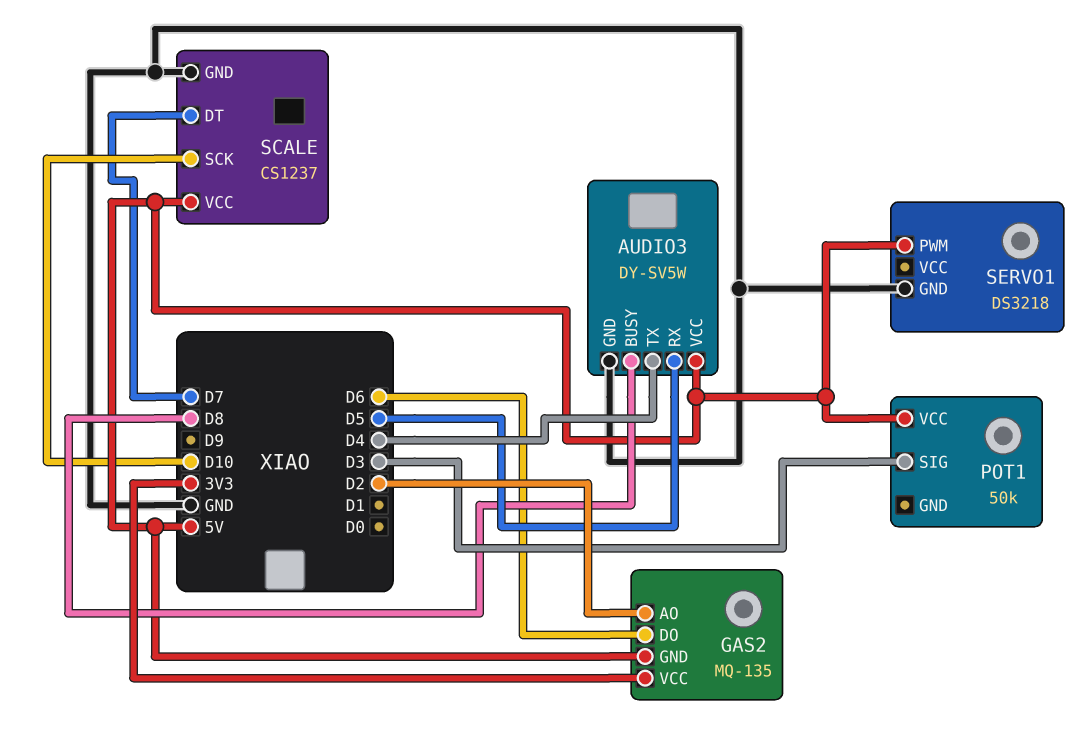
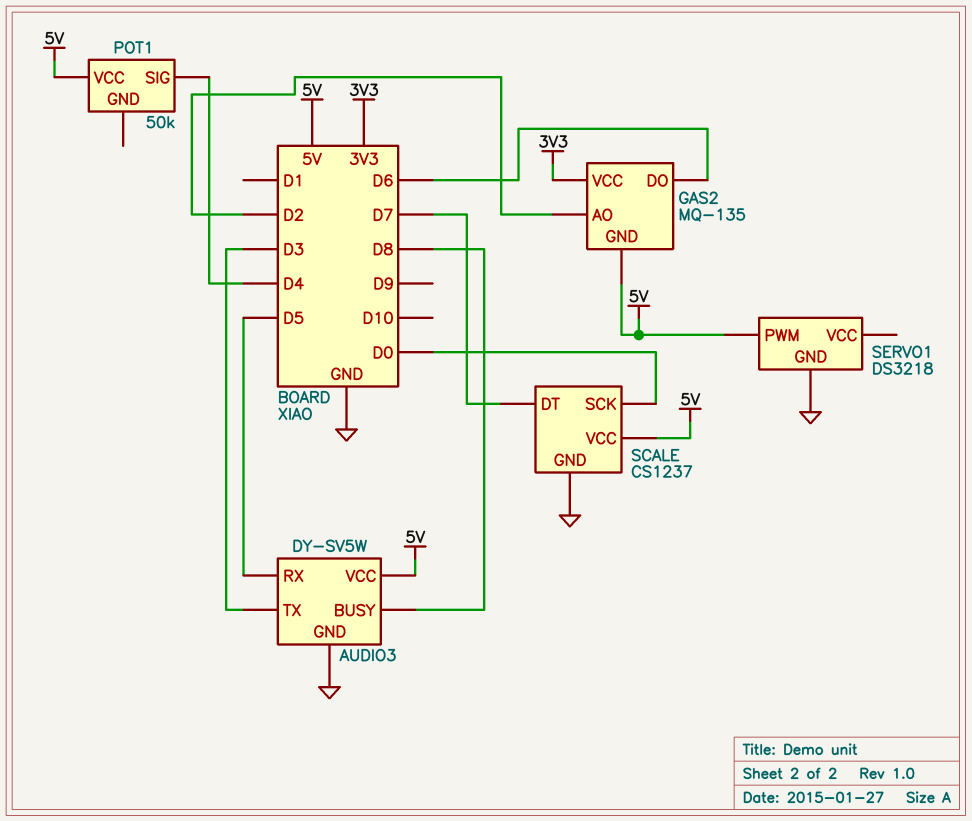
AUDIO3 pin TX: D4 -> D3
POT1 pin SIG: D3 -> D4
SCALE pin SCK: D10 -> D0

